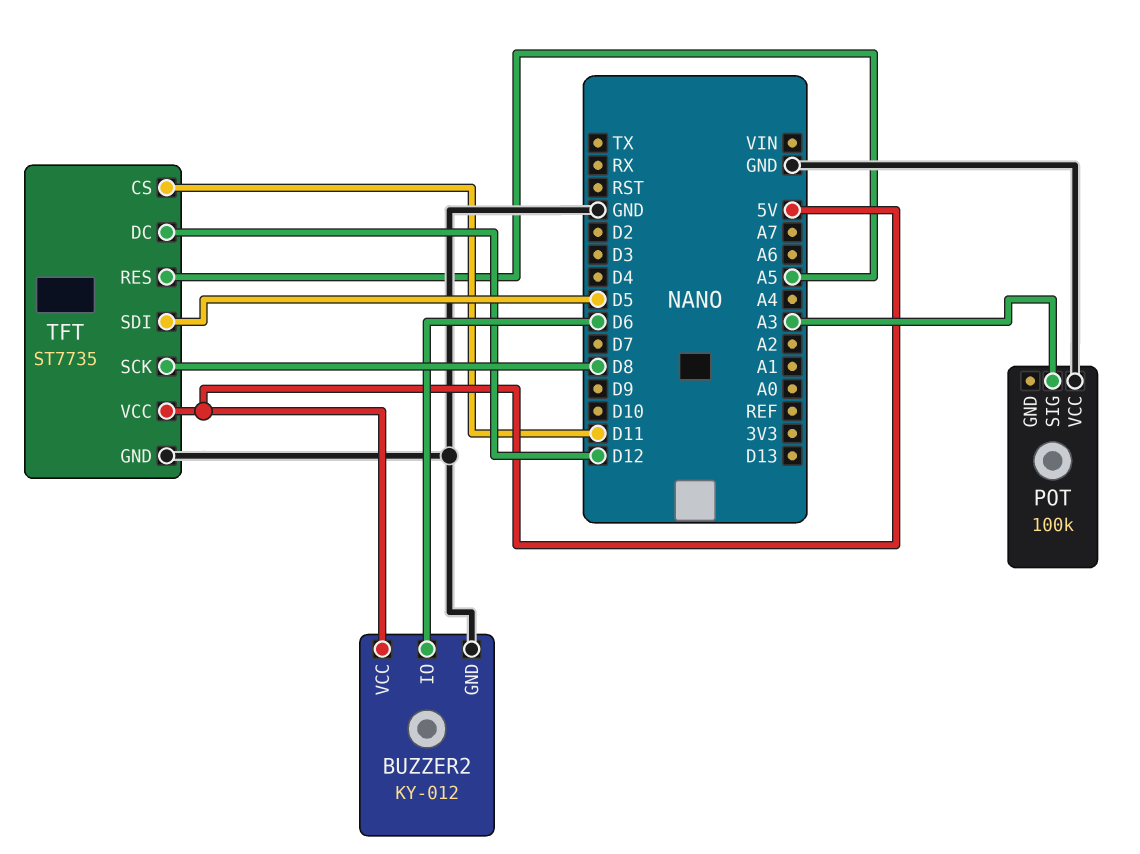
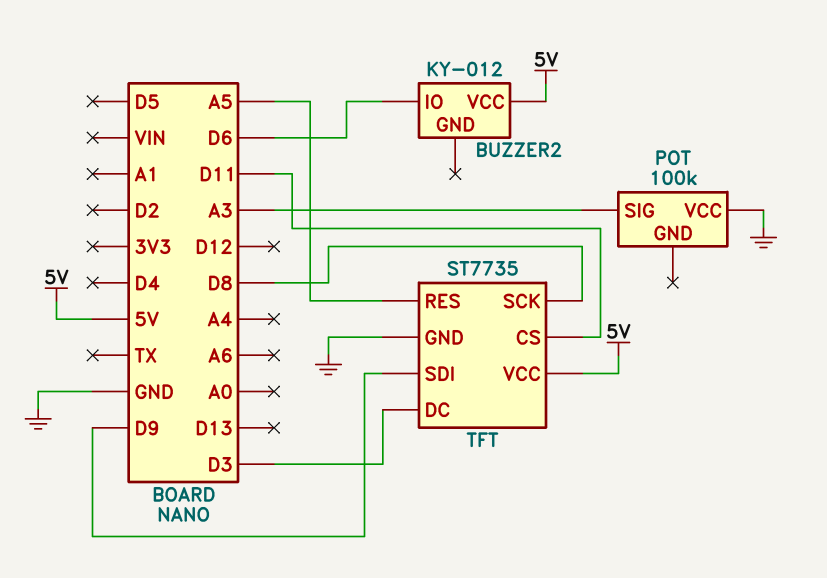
BUZZER2 pin GND: GND -> none
TFT pin DC: D12 -> D3
TFT pin SDI: D5 -> D9

